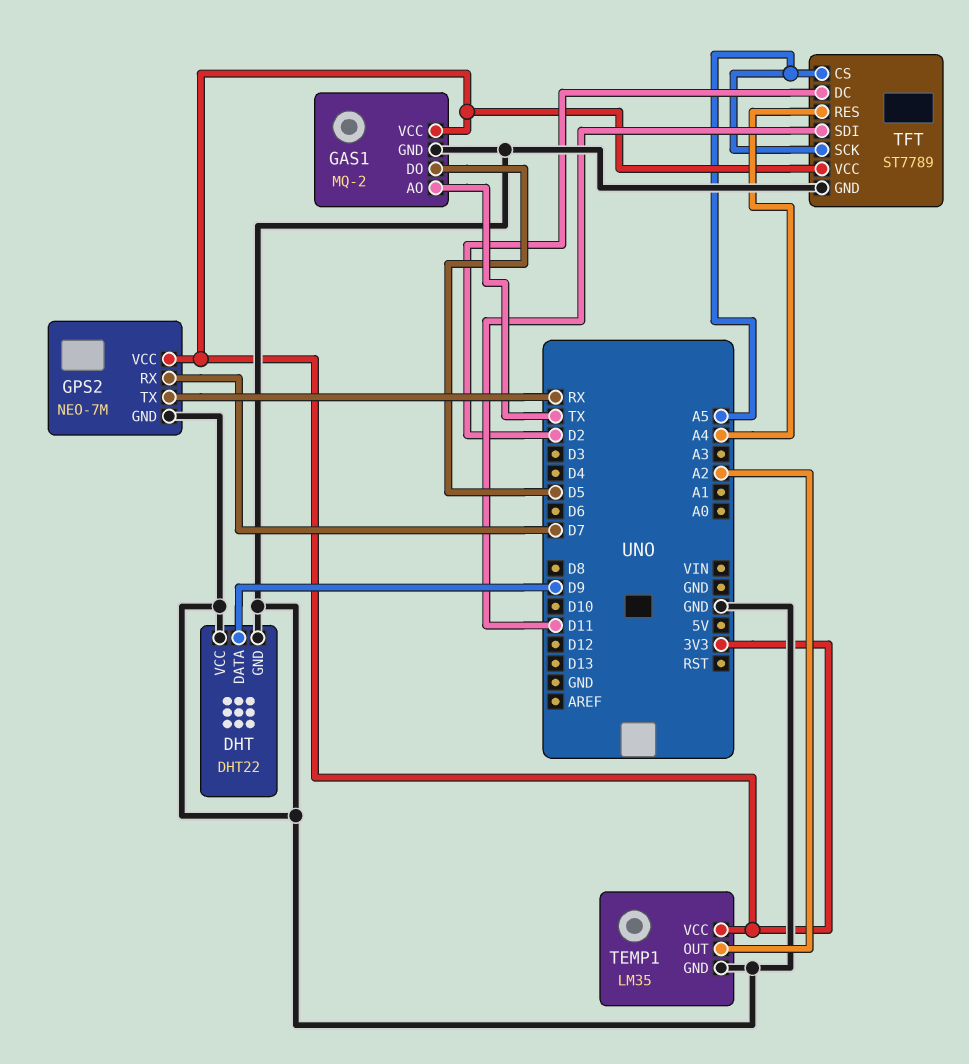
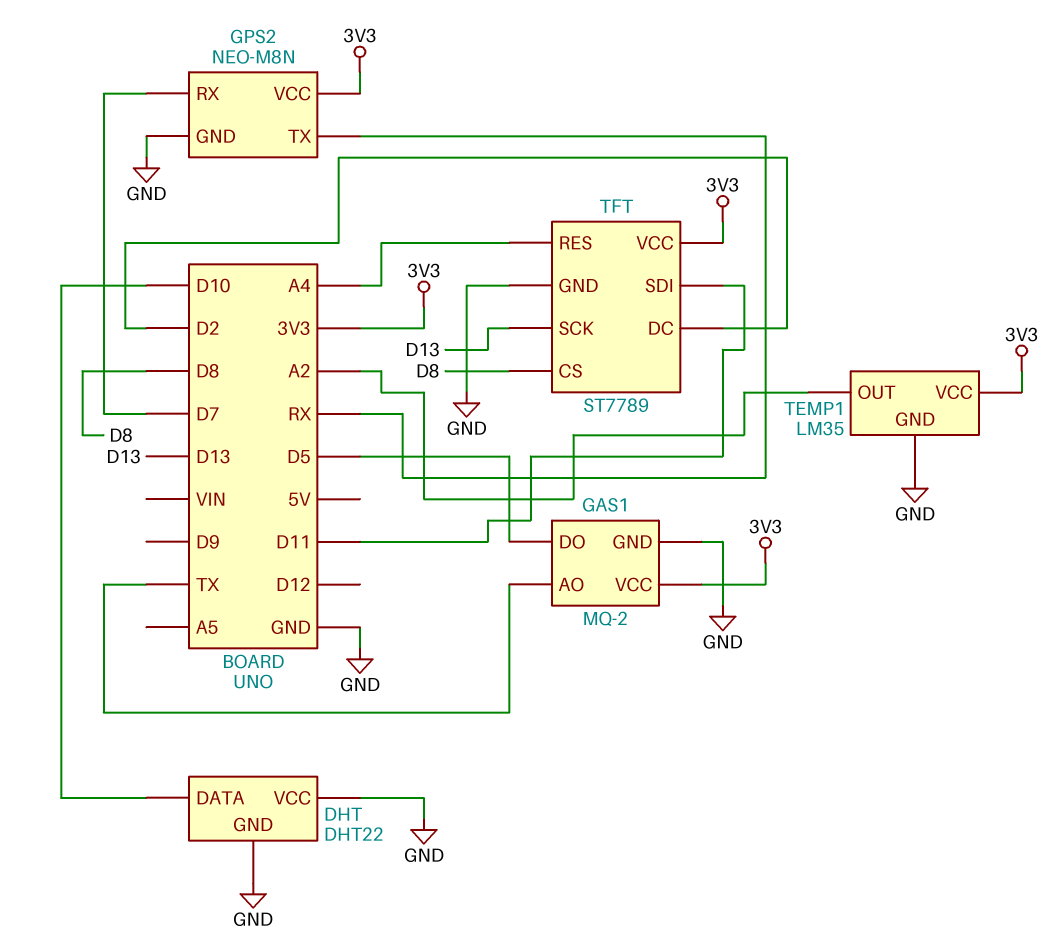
DHT pin DATA: D9 -> D10
GPS2: NEO-7M -> NEO-M8N
TFT pin CS: A5 -> D8
TFT pin SCK: A5 -> D13

